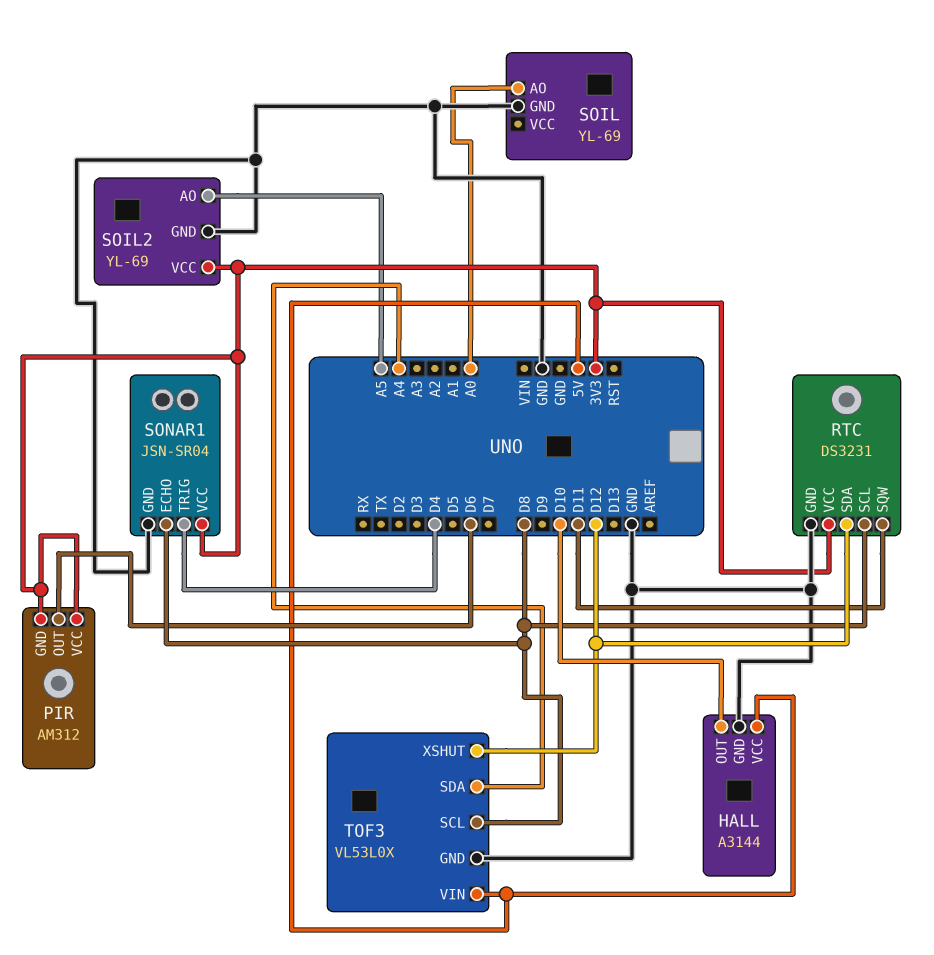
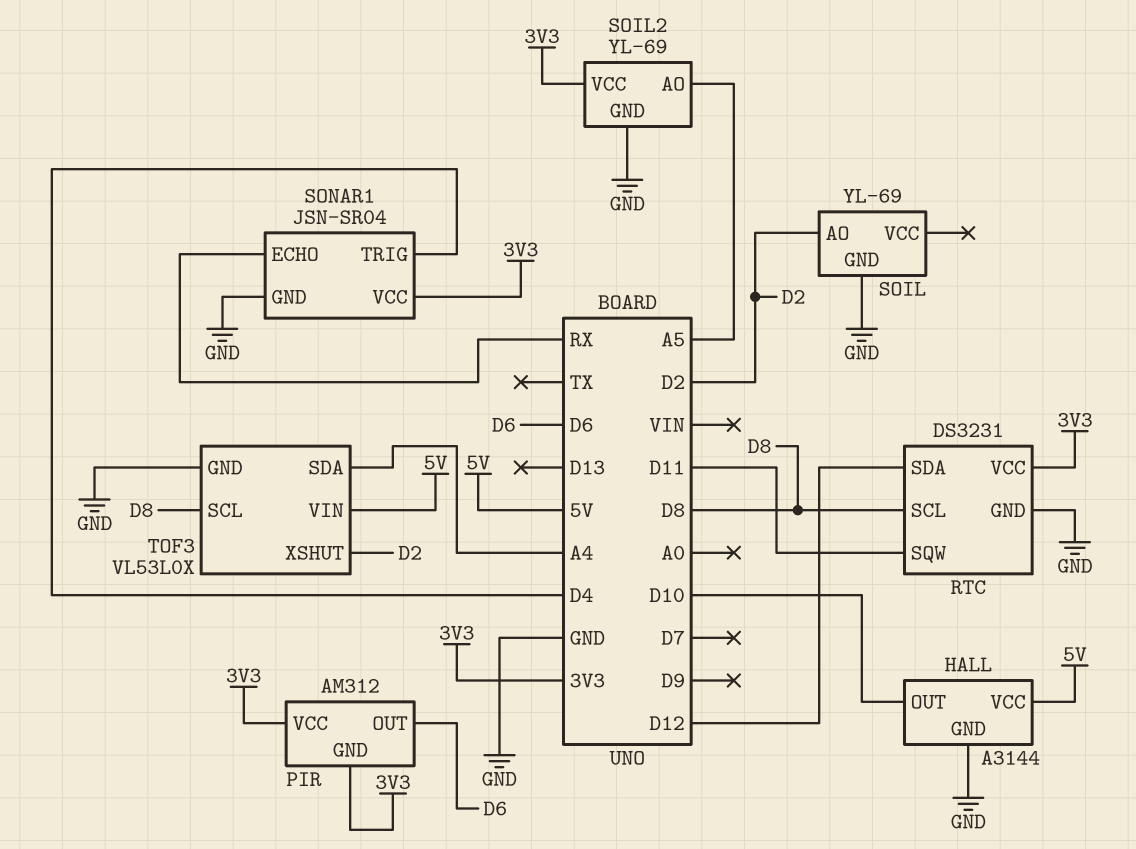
SOIL pin AO: A0 -> D2
SONAR1 pin ECHO: D8 -> RX
TOF3 pin XSHUT: D12 -> D2

